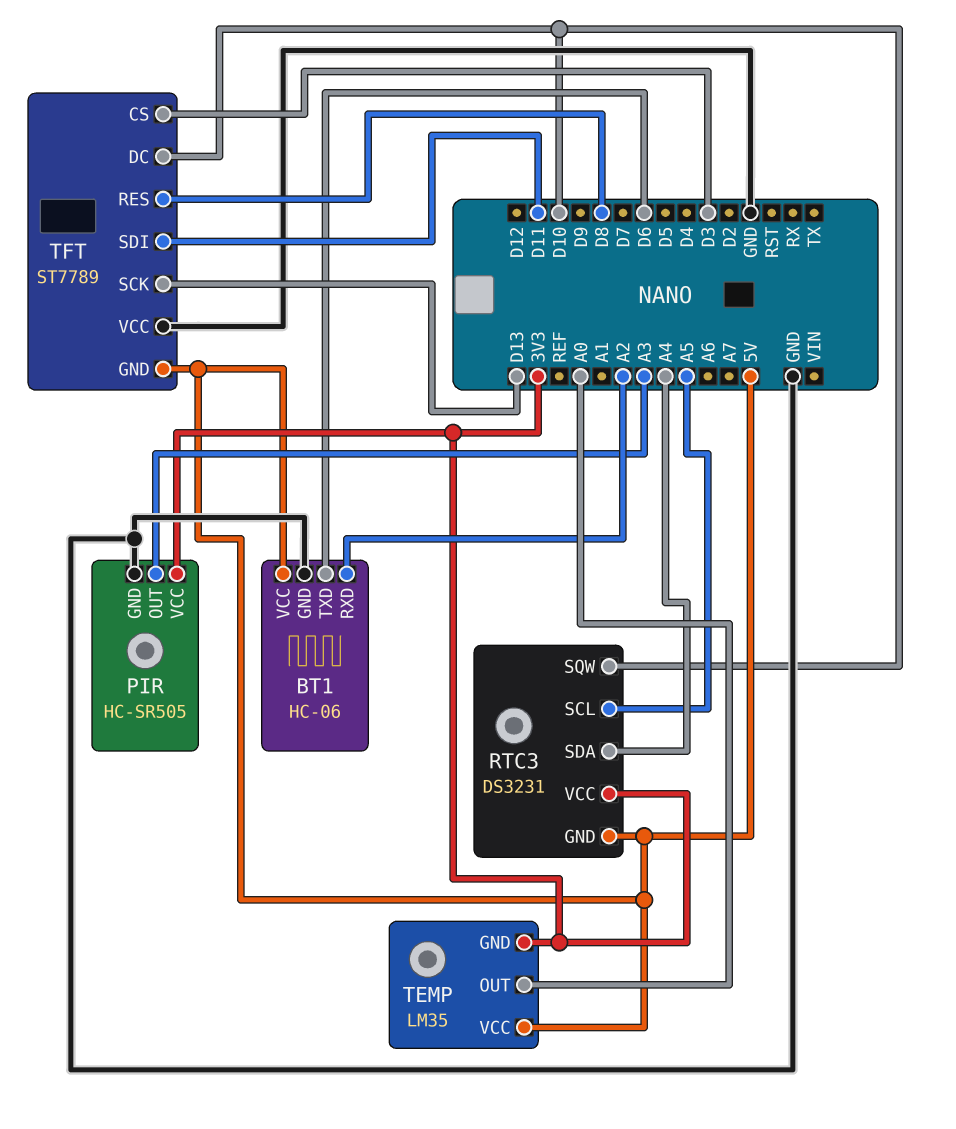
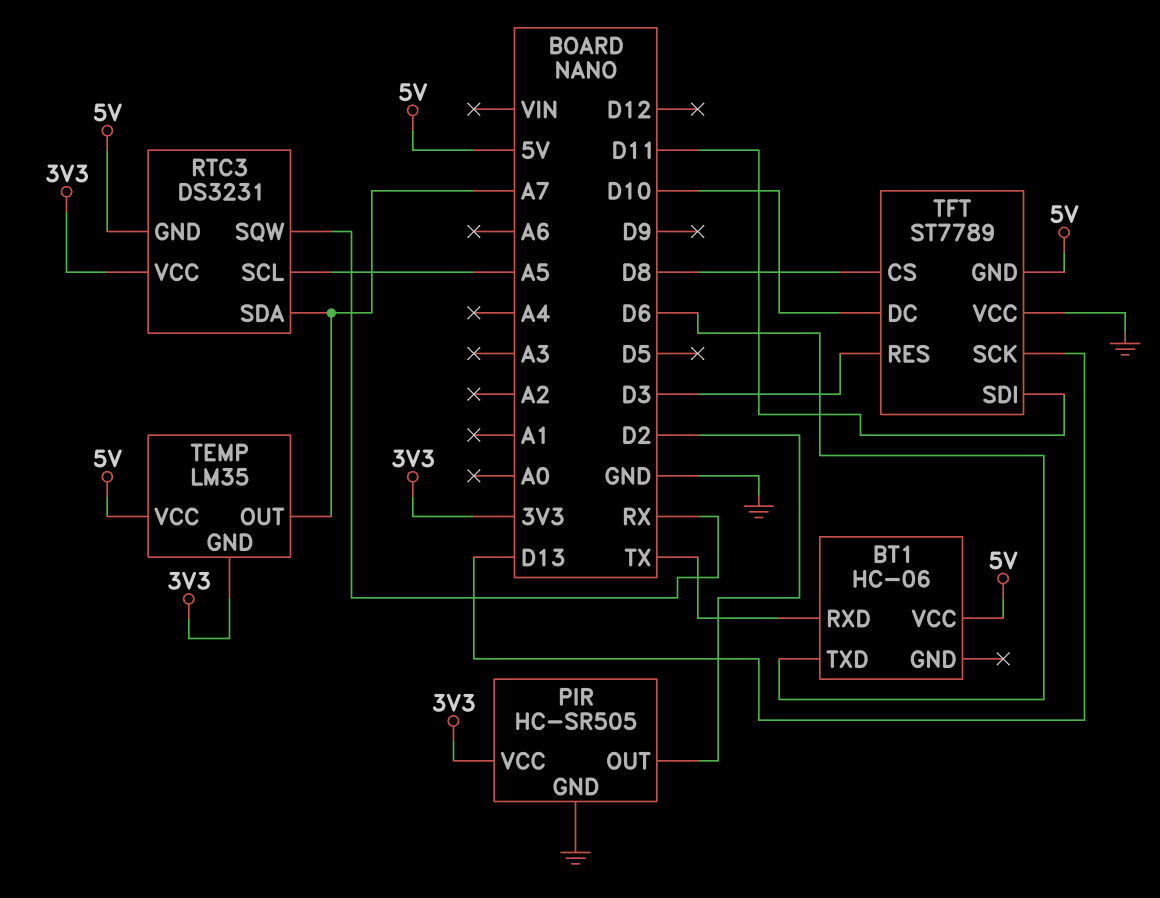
BT1 pin GND: GND -> none
BT1 pin RXD: A2 -> TX
PIR pin OUT: A3 -> D2
RTC3 pin SDA: A4 -> A7
RTC3 pin SQW: D10 -> RX
TEMP pin OUT: A0 -> A7
TFT pin CS: D3 -> D8
TFT pin RES: D8 -> D3

